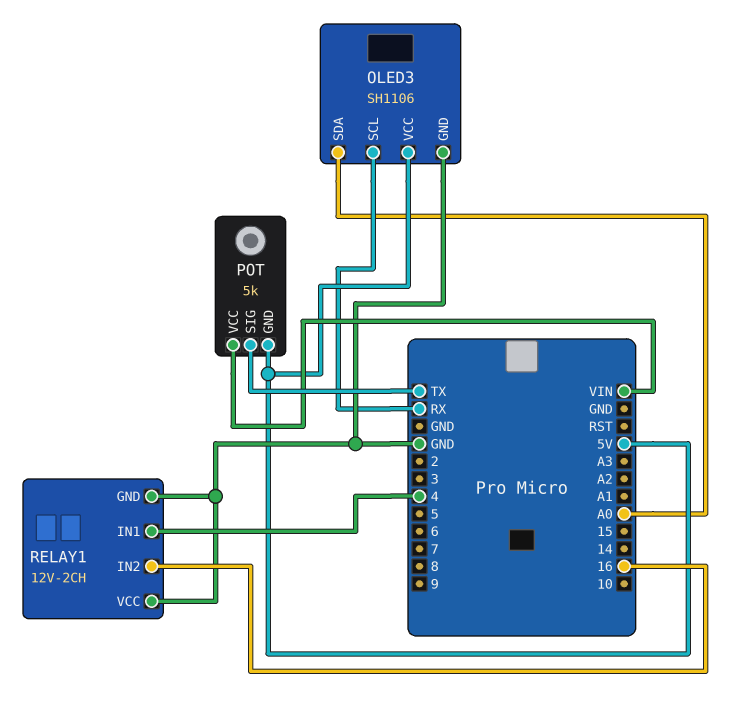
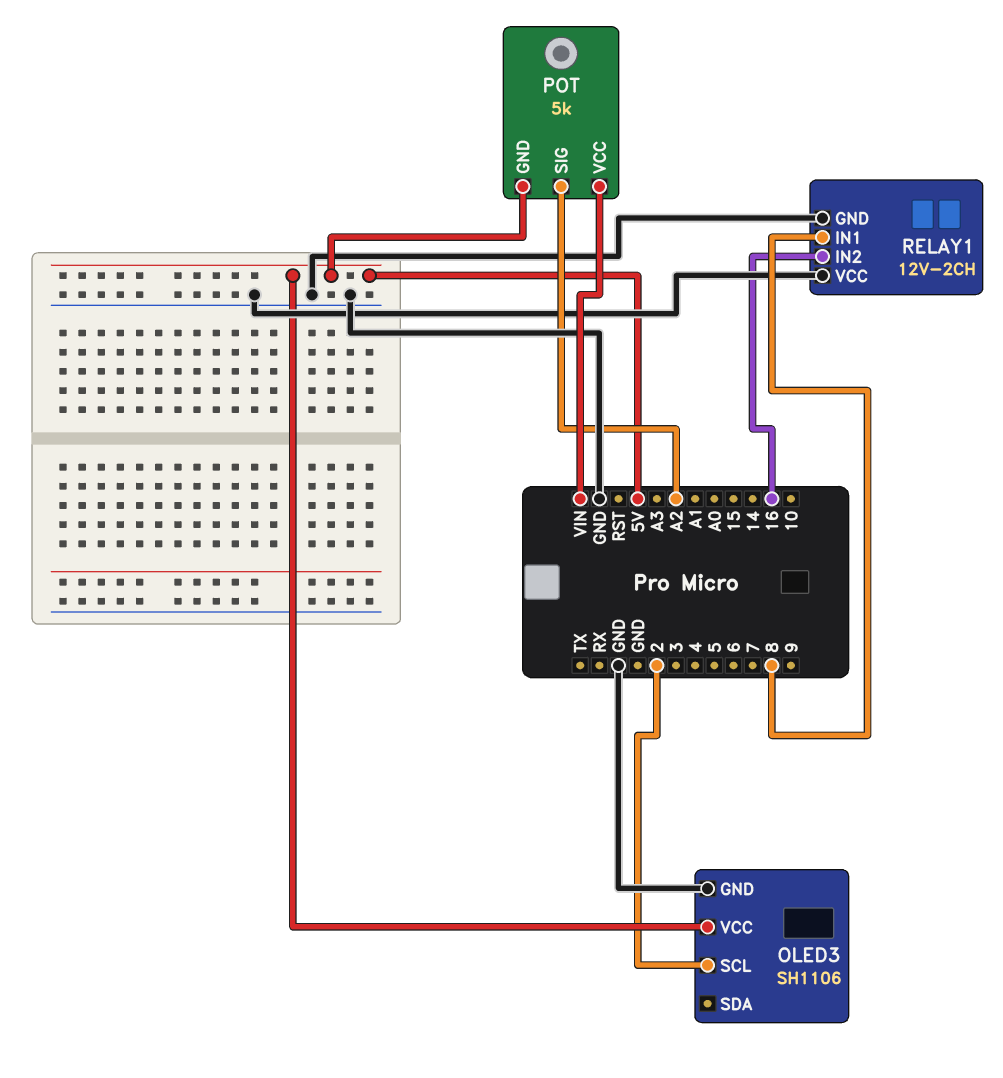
OLED3 pin SCL: RX -> 2
OLED3 pin SDA: A0 -> none
POT pin SIG: TX -> A2
RELAY1 pin IN1: 4 -> 8

